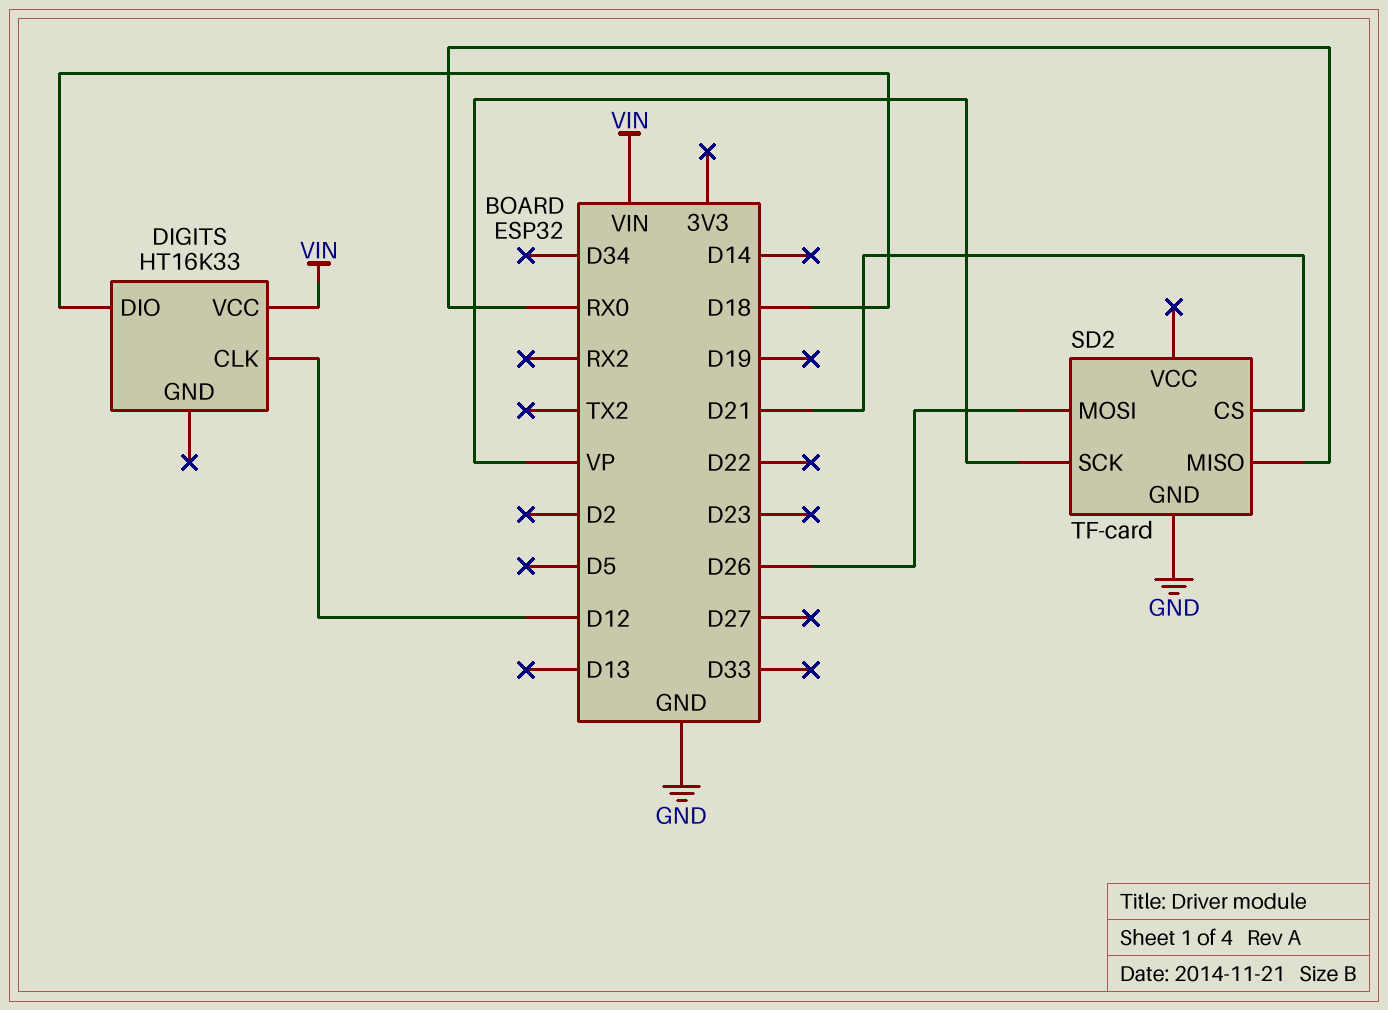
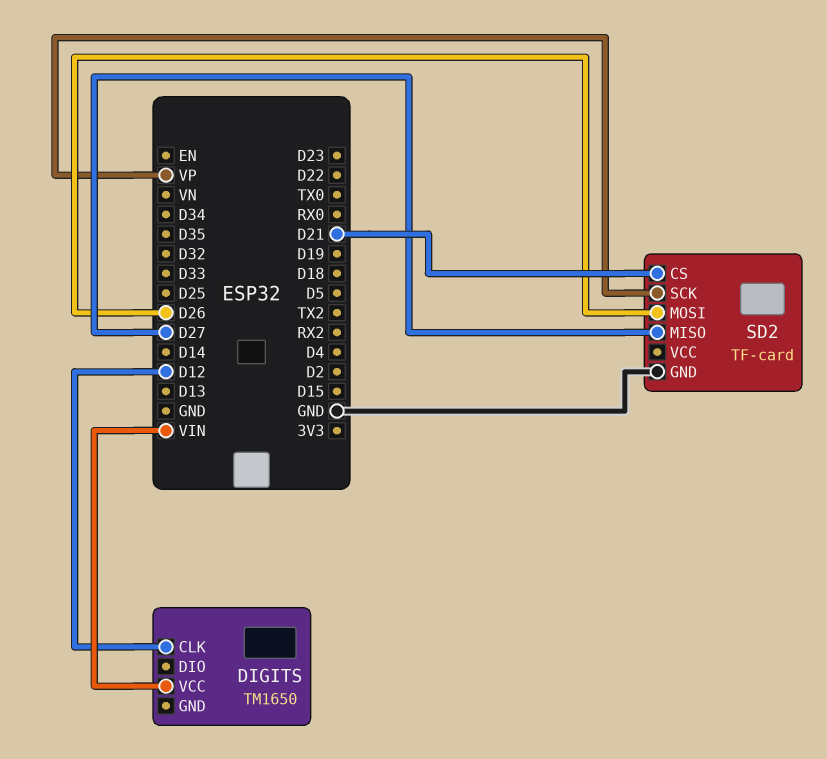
DIGITS: HT16K33 -> TM1650
DIGITS pin DIO: D18 -> none
SD2 pin MISO: RX0 -> D27

